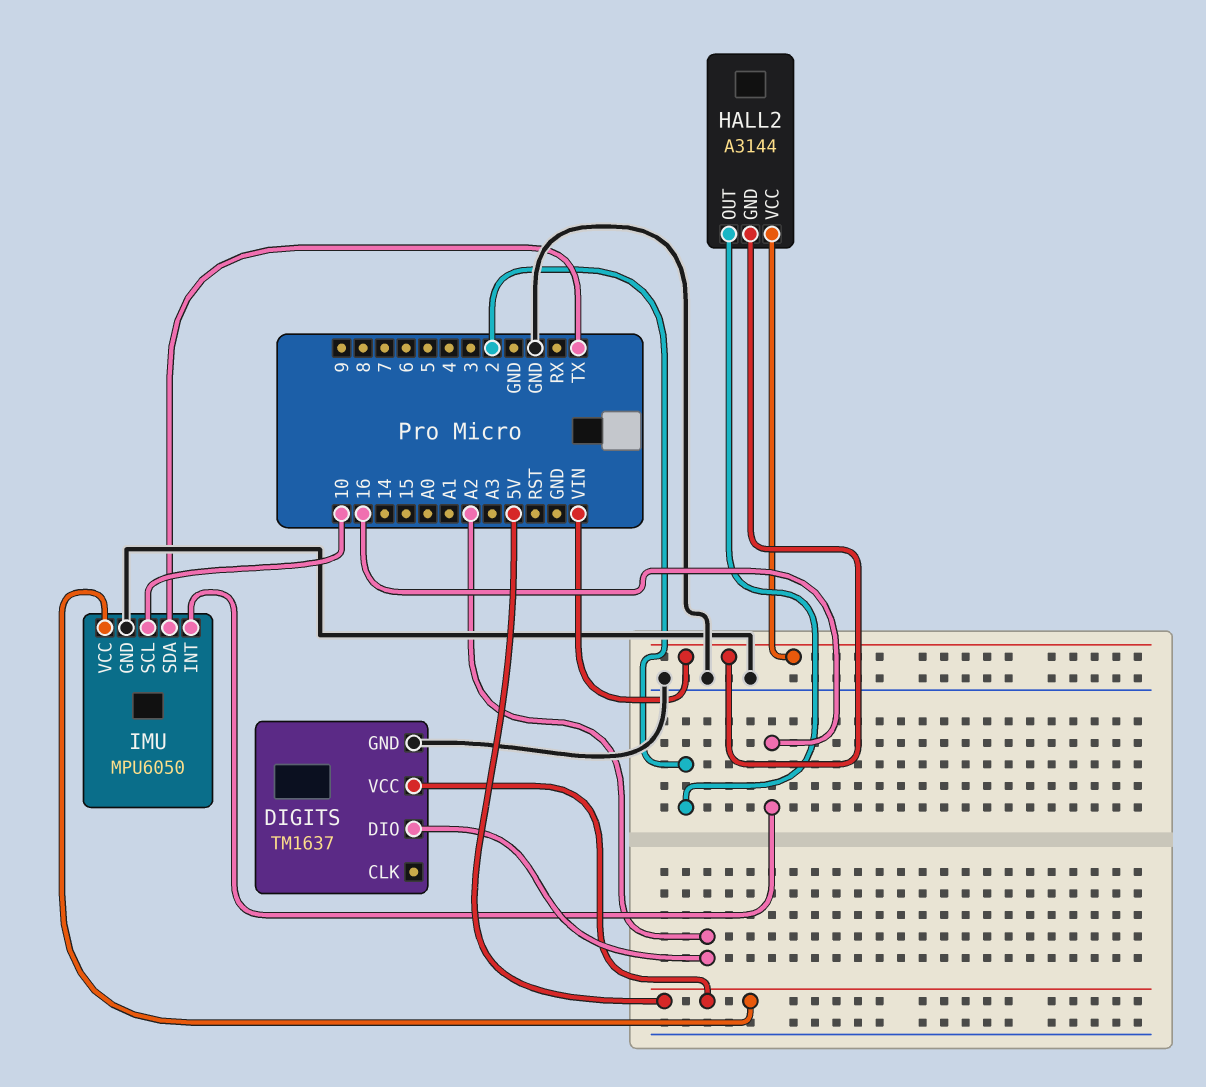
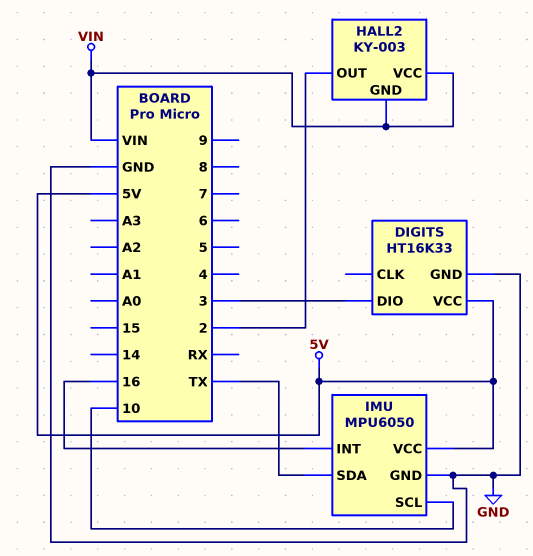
DIGITS: TM1637 -> HT16K33
DIGITS pin DIO: A2 -> 3
HALL2: A3144 -> KY-003

